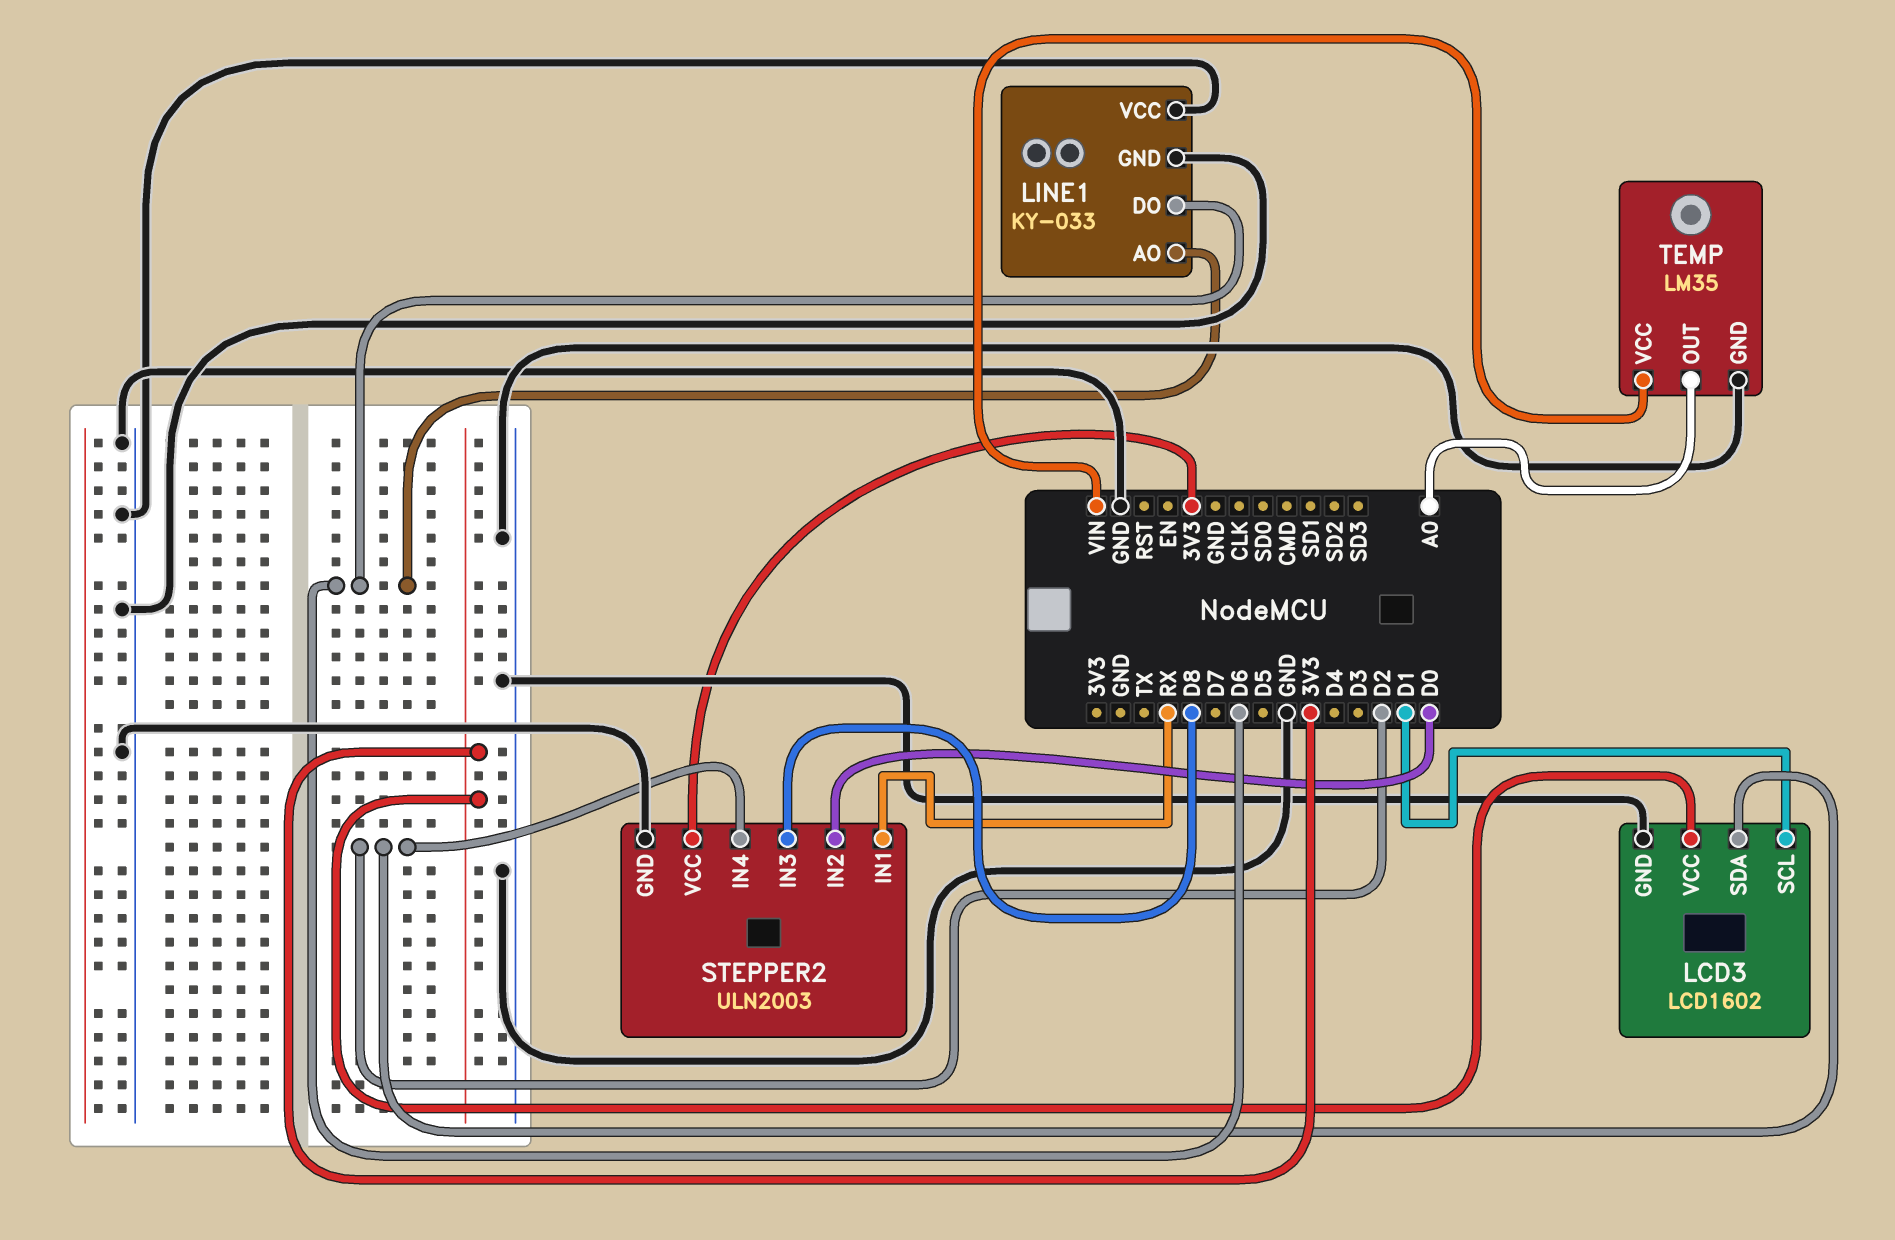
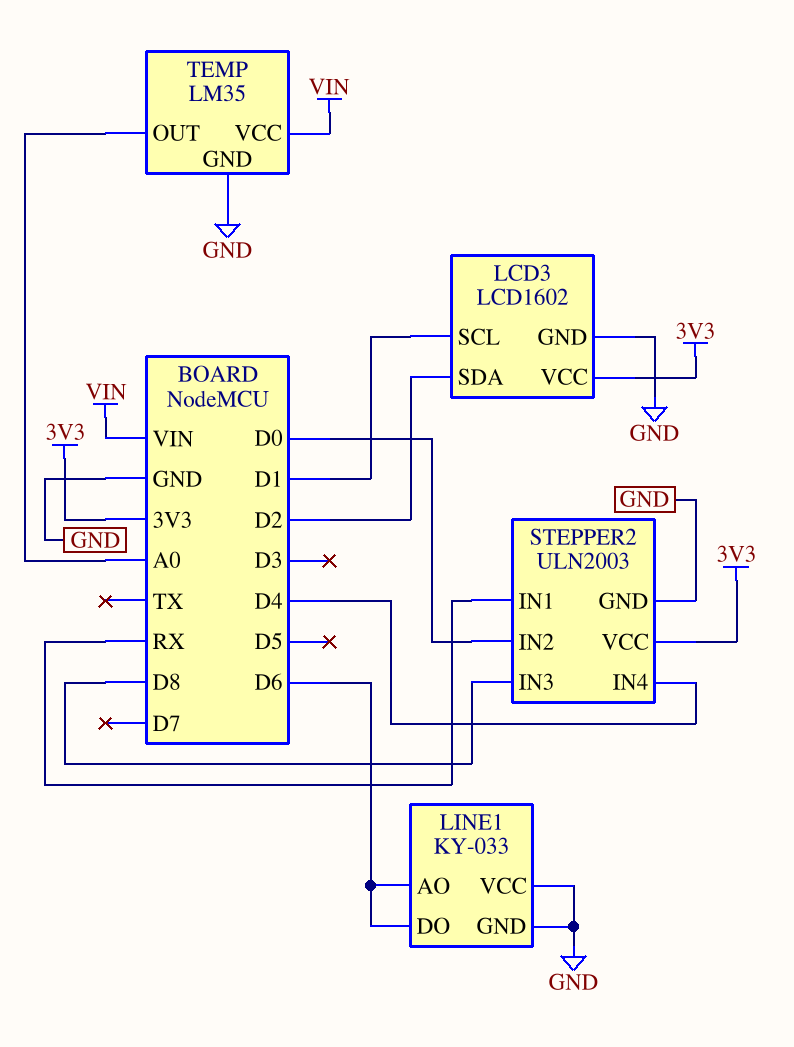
STEPPER2 pin IN4: D2 -> D4

